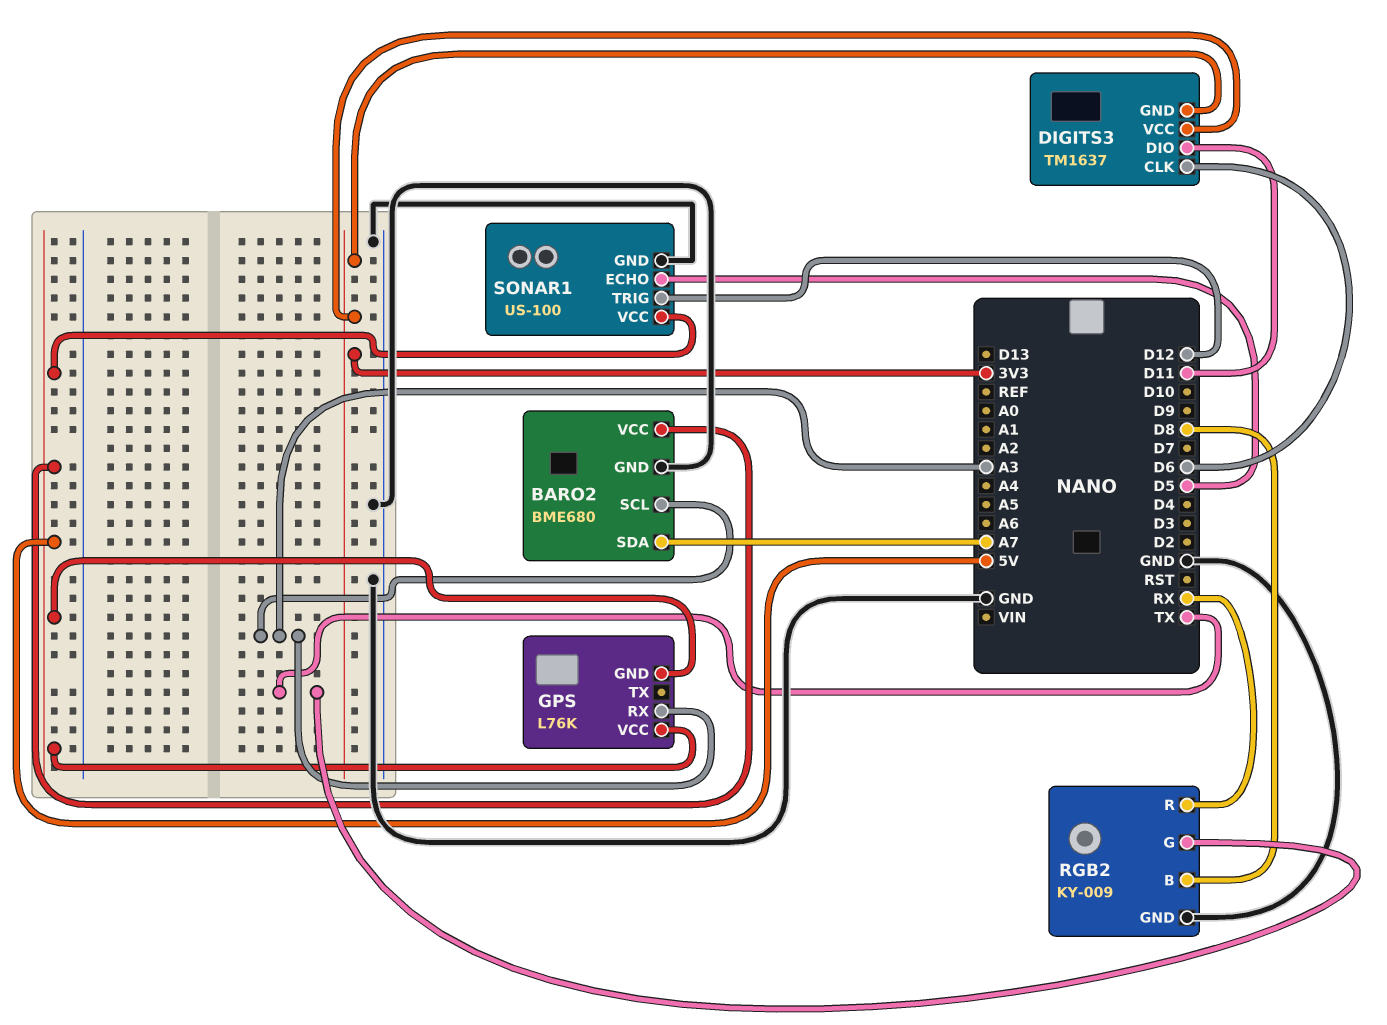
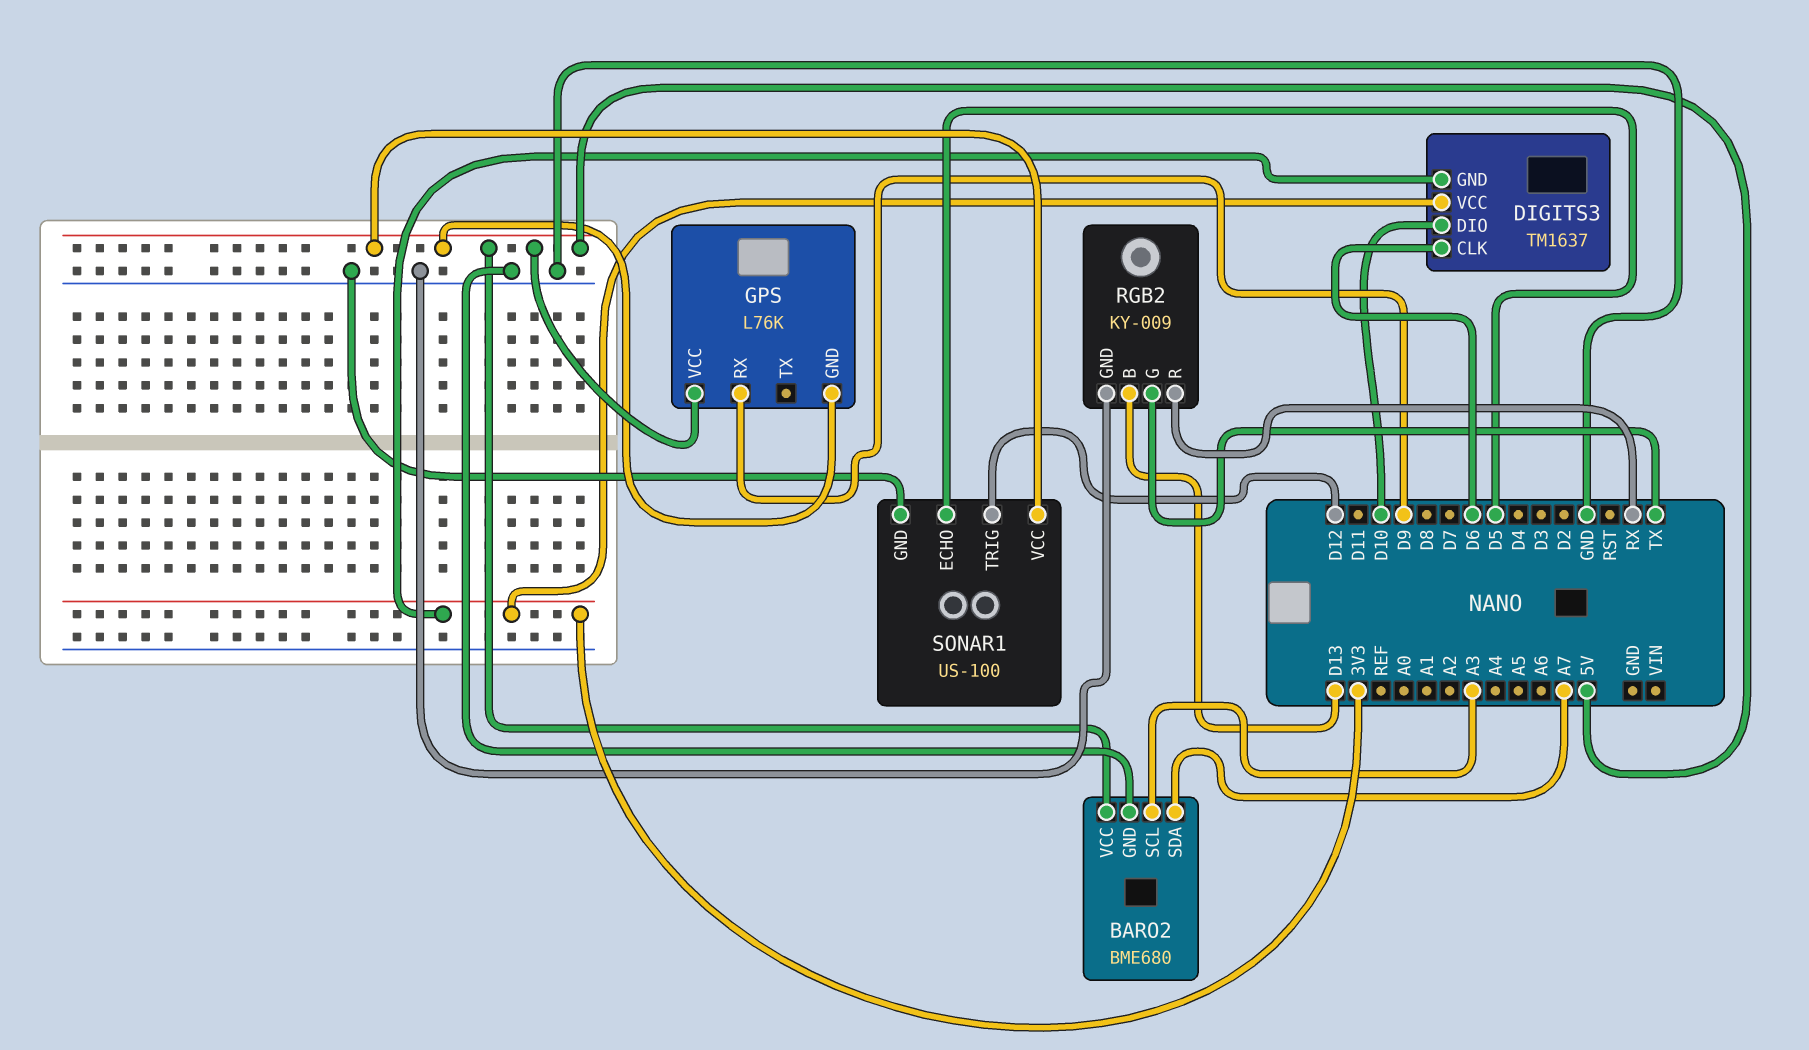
DIGITS3 pin DIO: D11 -> D10
GPS pin RX: A3 -> D9
RGB2 pin B: D8 -> D13

